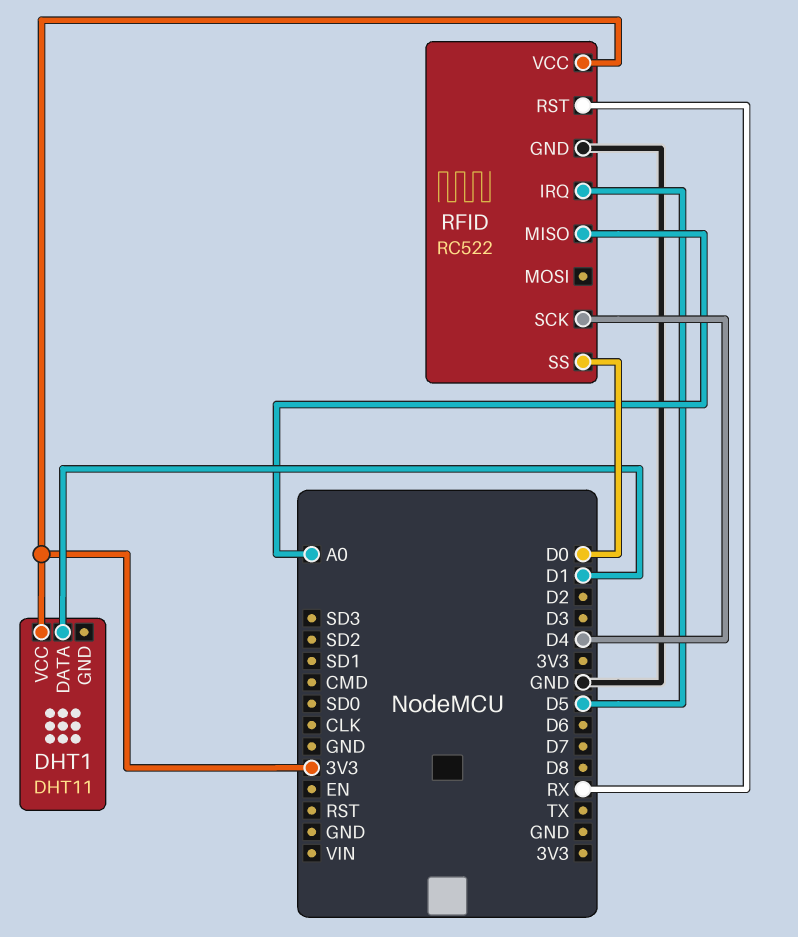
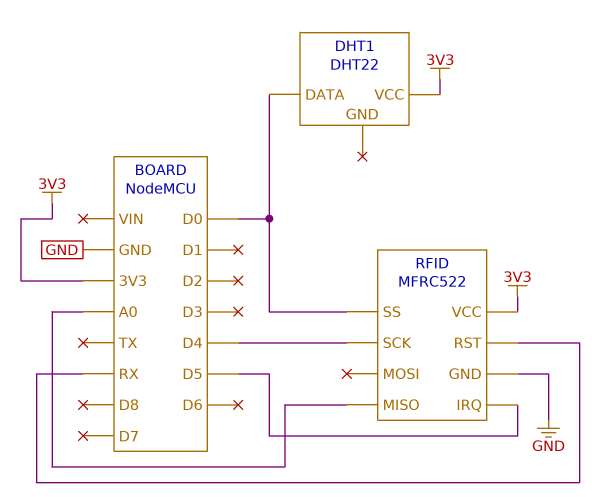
DHT1: DHT11 -> DHT22
DHT1 pin DATA: D1 -> D0
RFID: RC522 -> MFRC522

